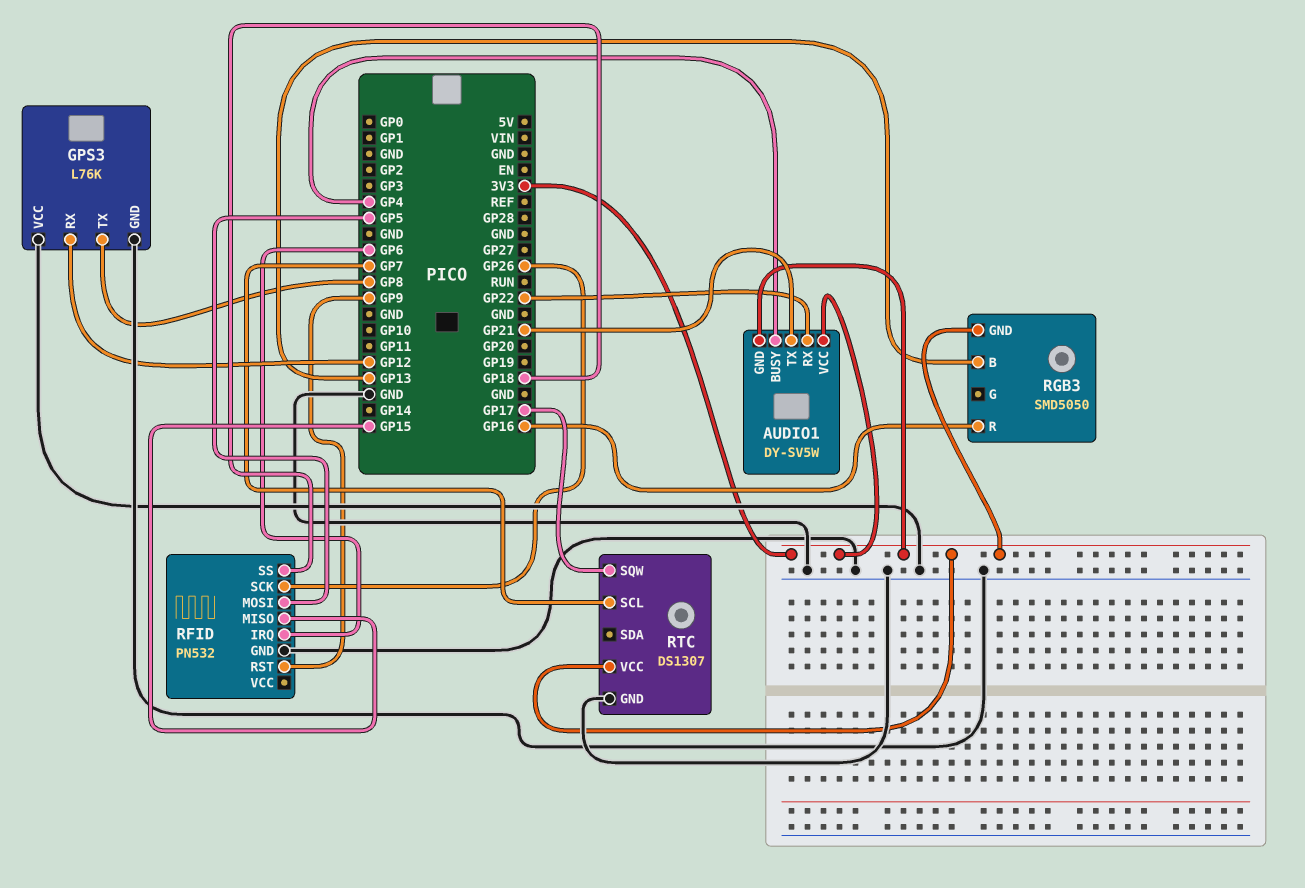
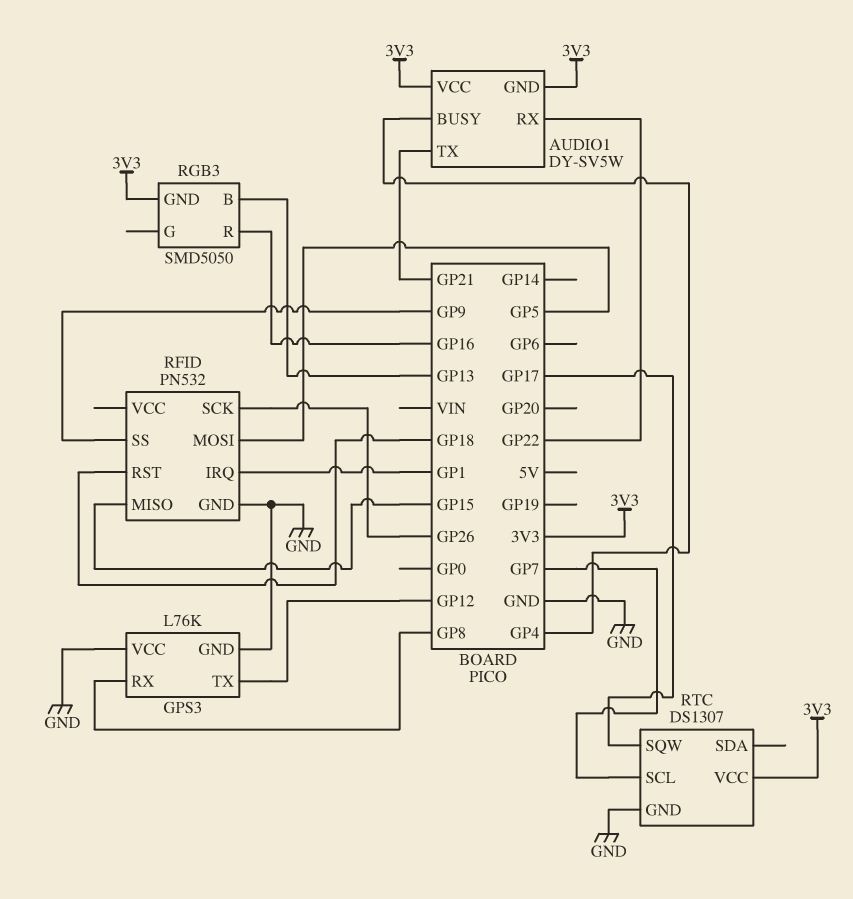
GPS3 pin RX: GP12 -> GP8
GPS3 pin TX: GP8 -> GP12
RFID pin IRQ: GP6 -> GP1
RFID pin RST: GP9 -> GP18
RFID pin SS: GP18 -> GP9

